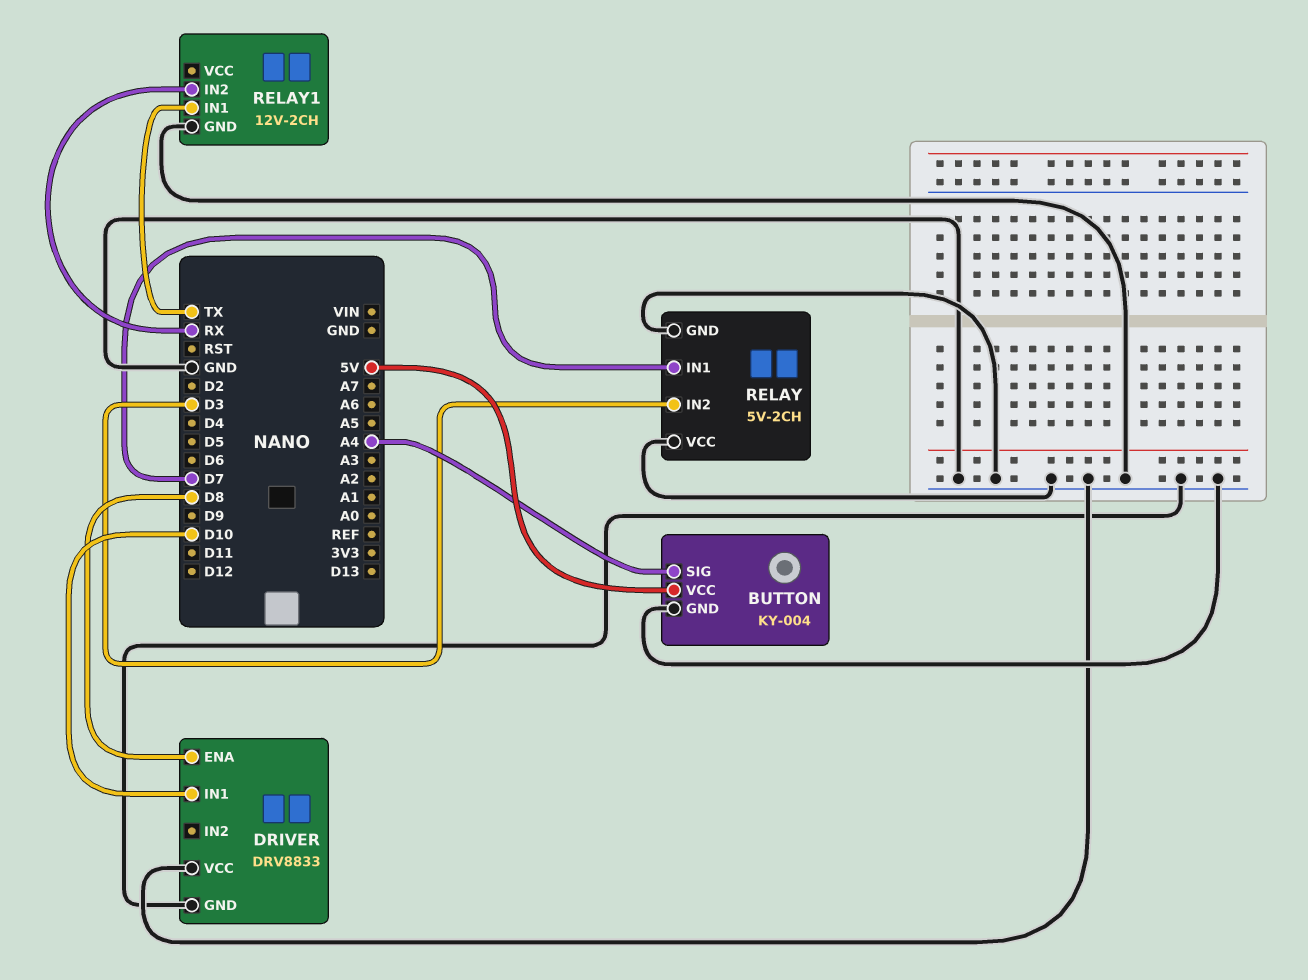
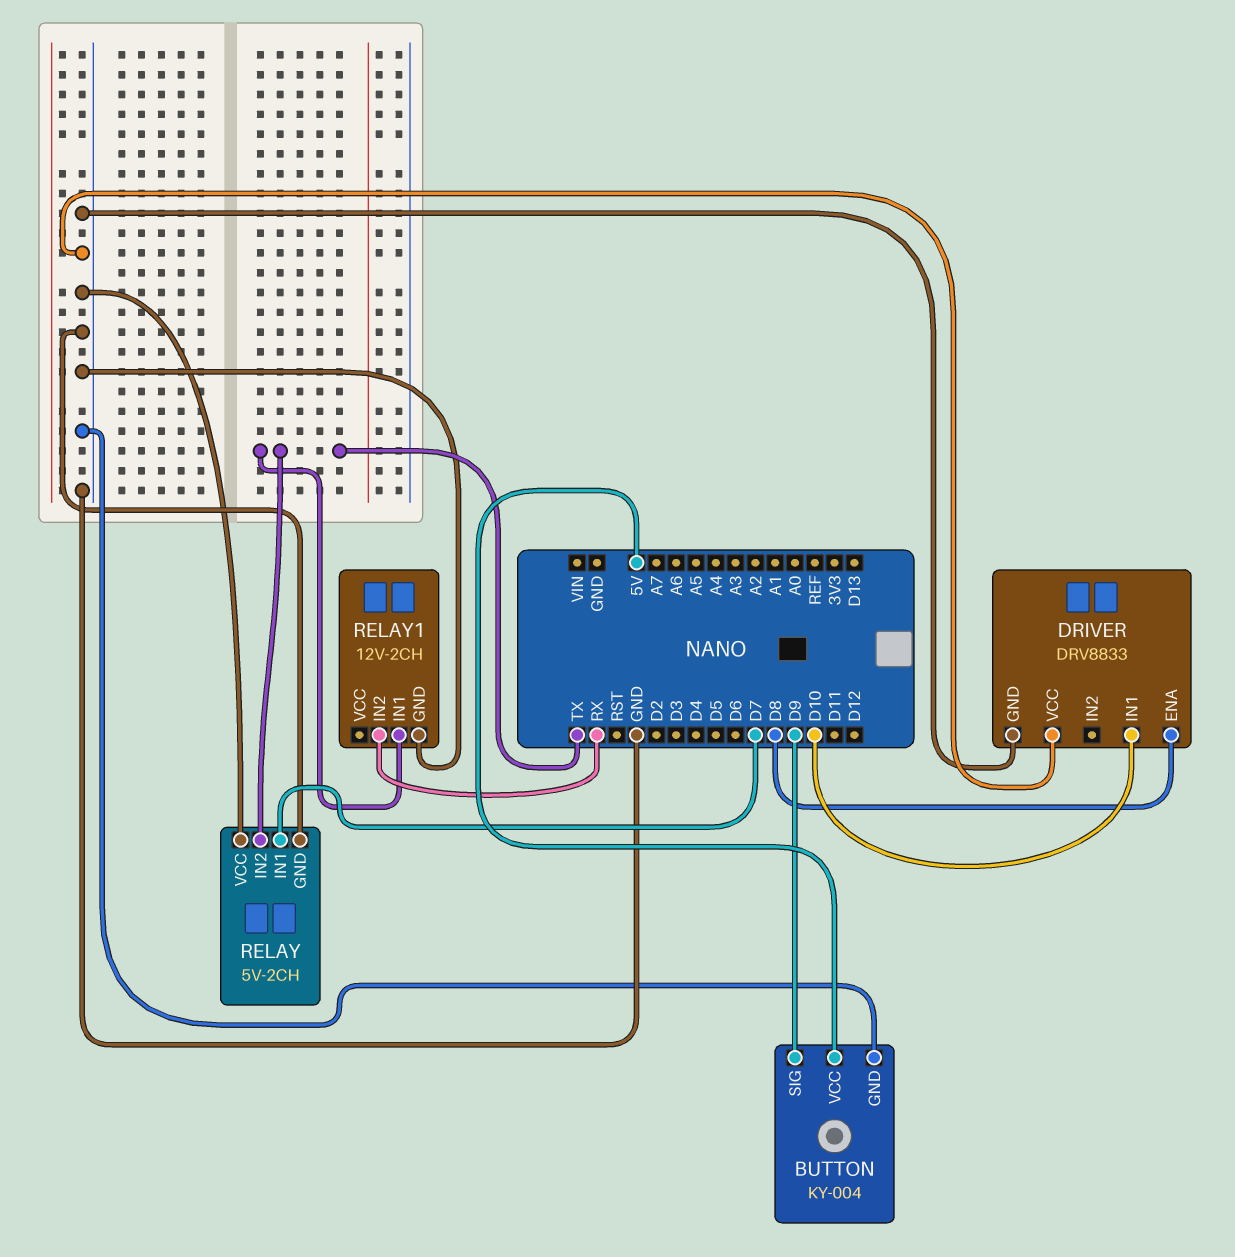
BUTTON pin SIG: A4 -> D9
RELAY pin IN2: D3 -> TX

